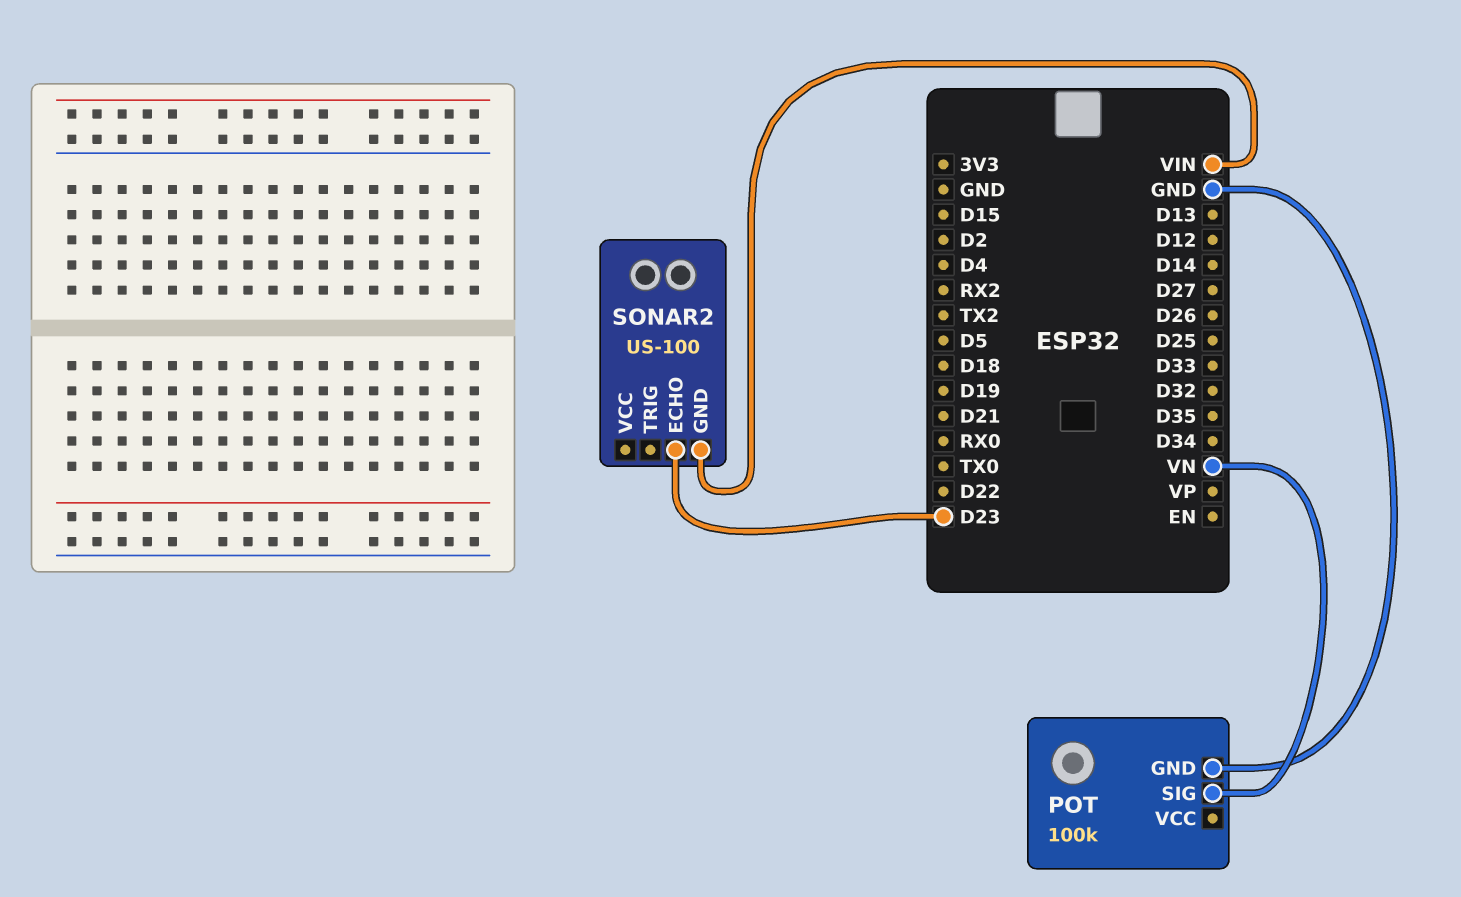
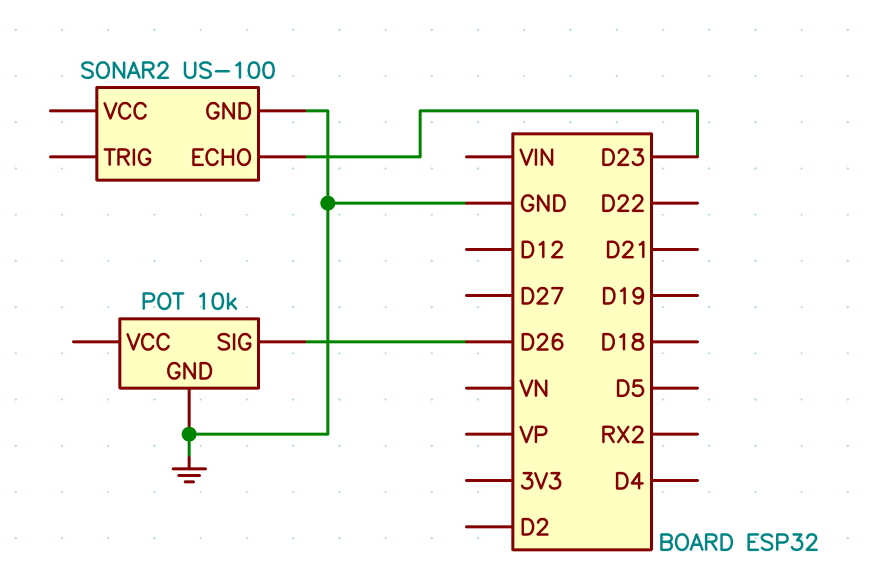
POT: 100k -> 10k
POT pin SIG: VN -> D26
SONAR2 pin GND: VIN -> GND

